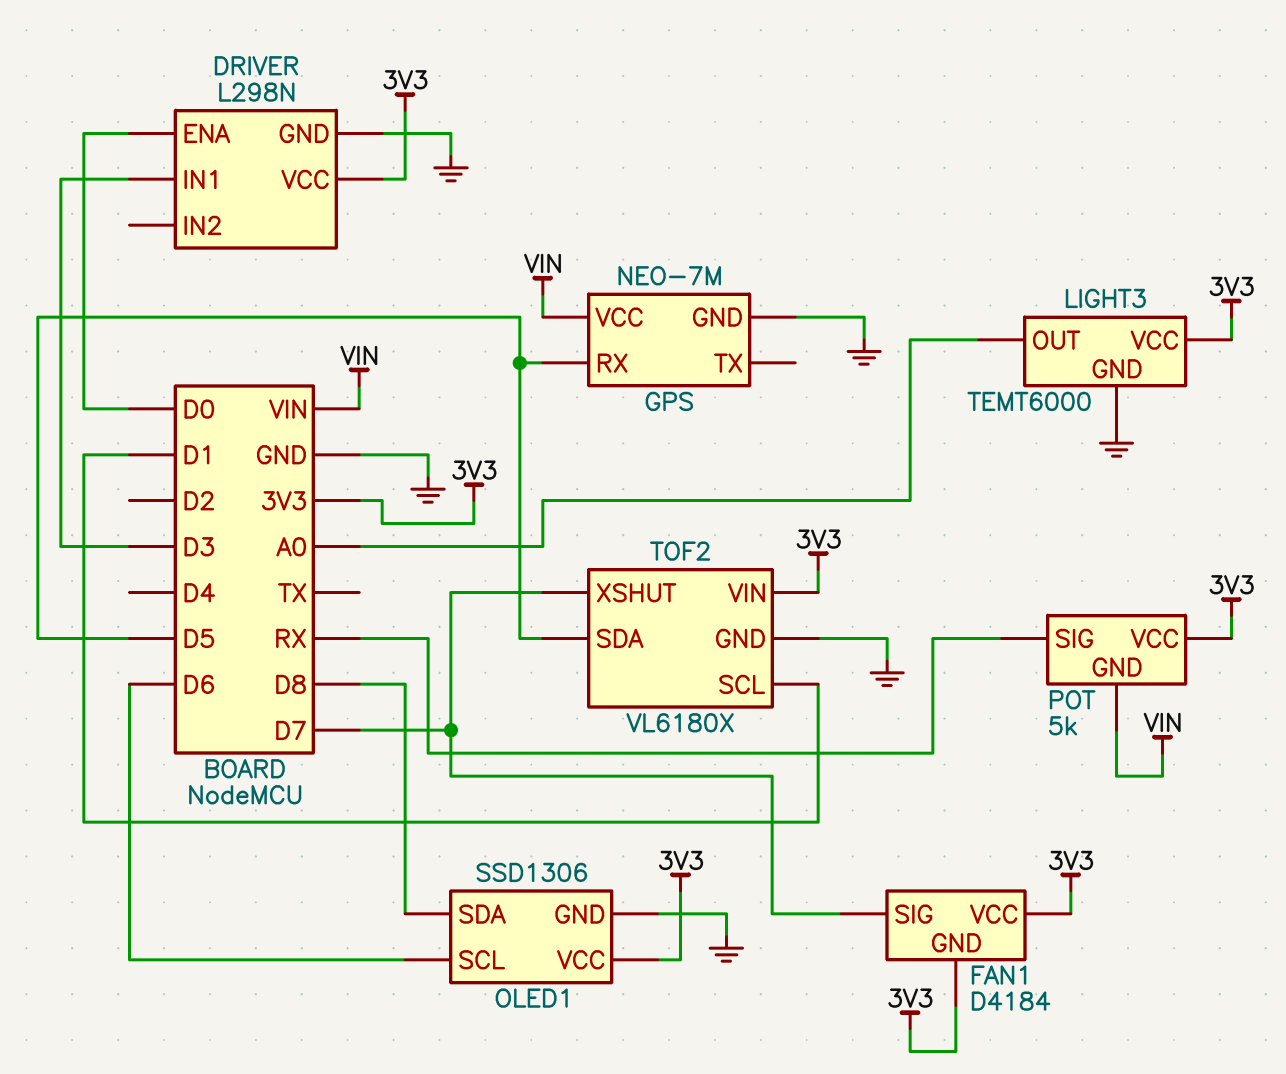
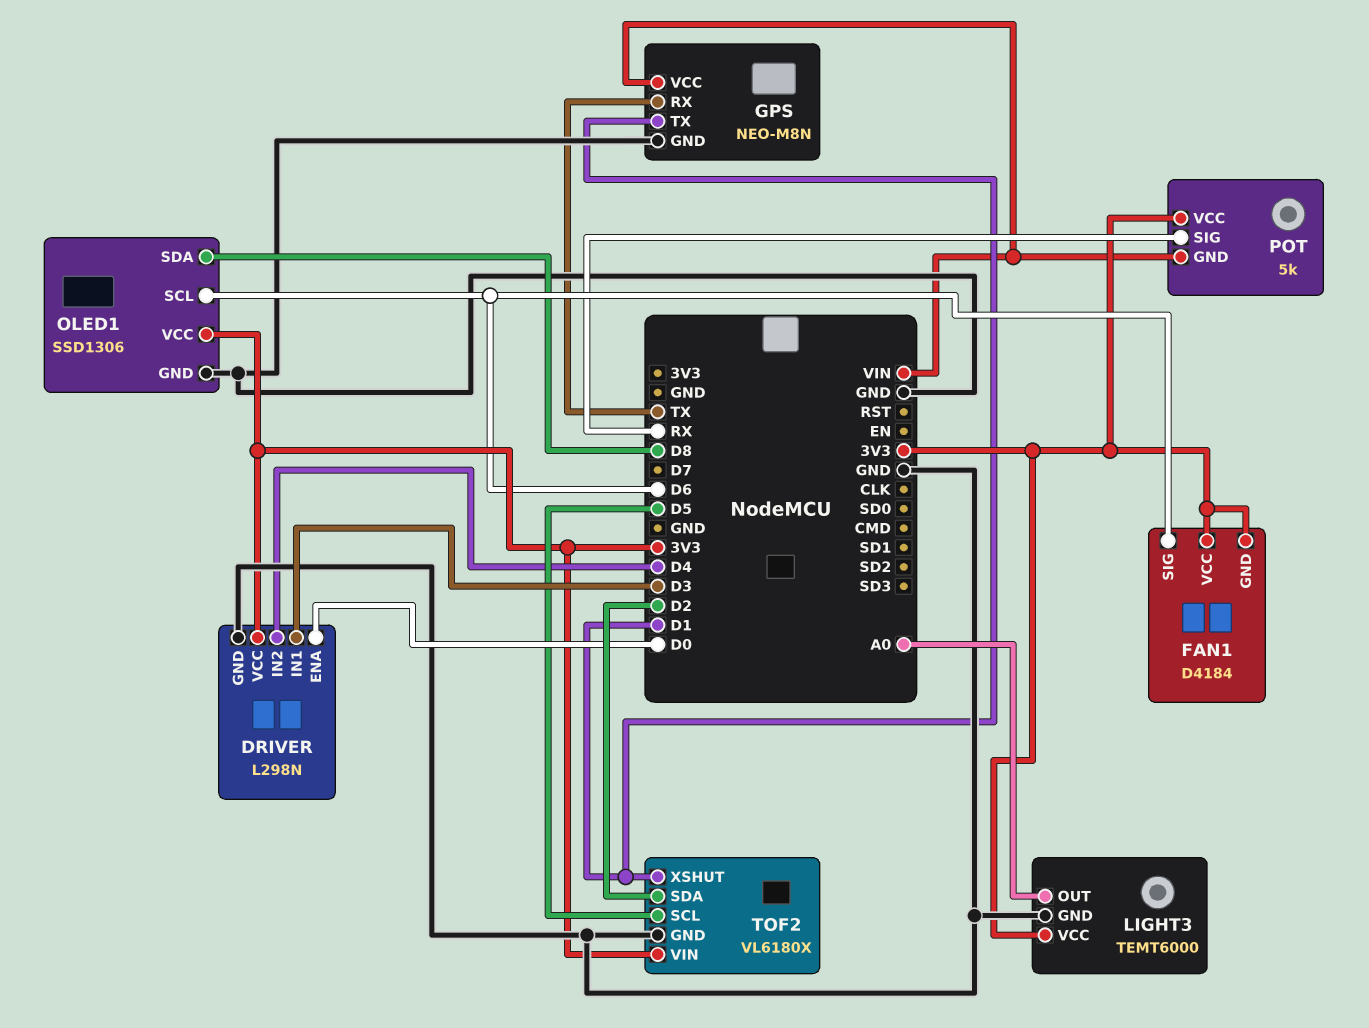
DRIVER pin IN2: none -> D4
FAN1 pin SIG: D7 -> D6
GPS: NEO-7M -> NEO-M8N
GPS pin RX: D5 -> TX
GPS pin TX: none -> D1
TOF2 pin SCL: D1 -> D5
TOF2 pin SDA: D5 -> D2
TOF2 pin XSHUT: D7 -> D1

